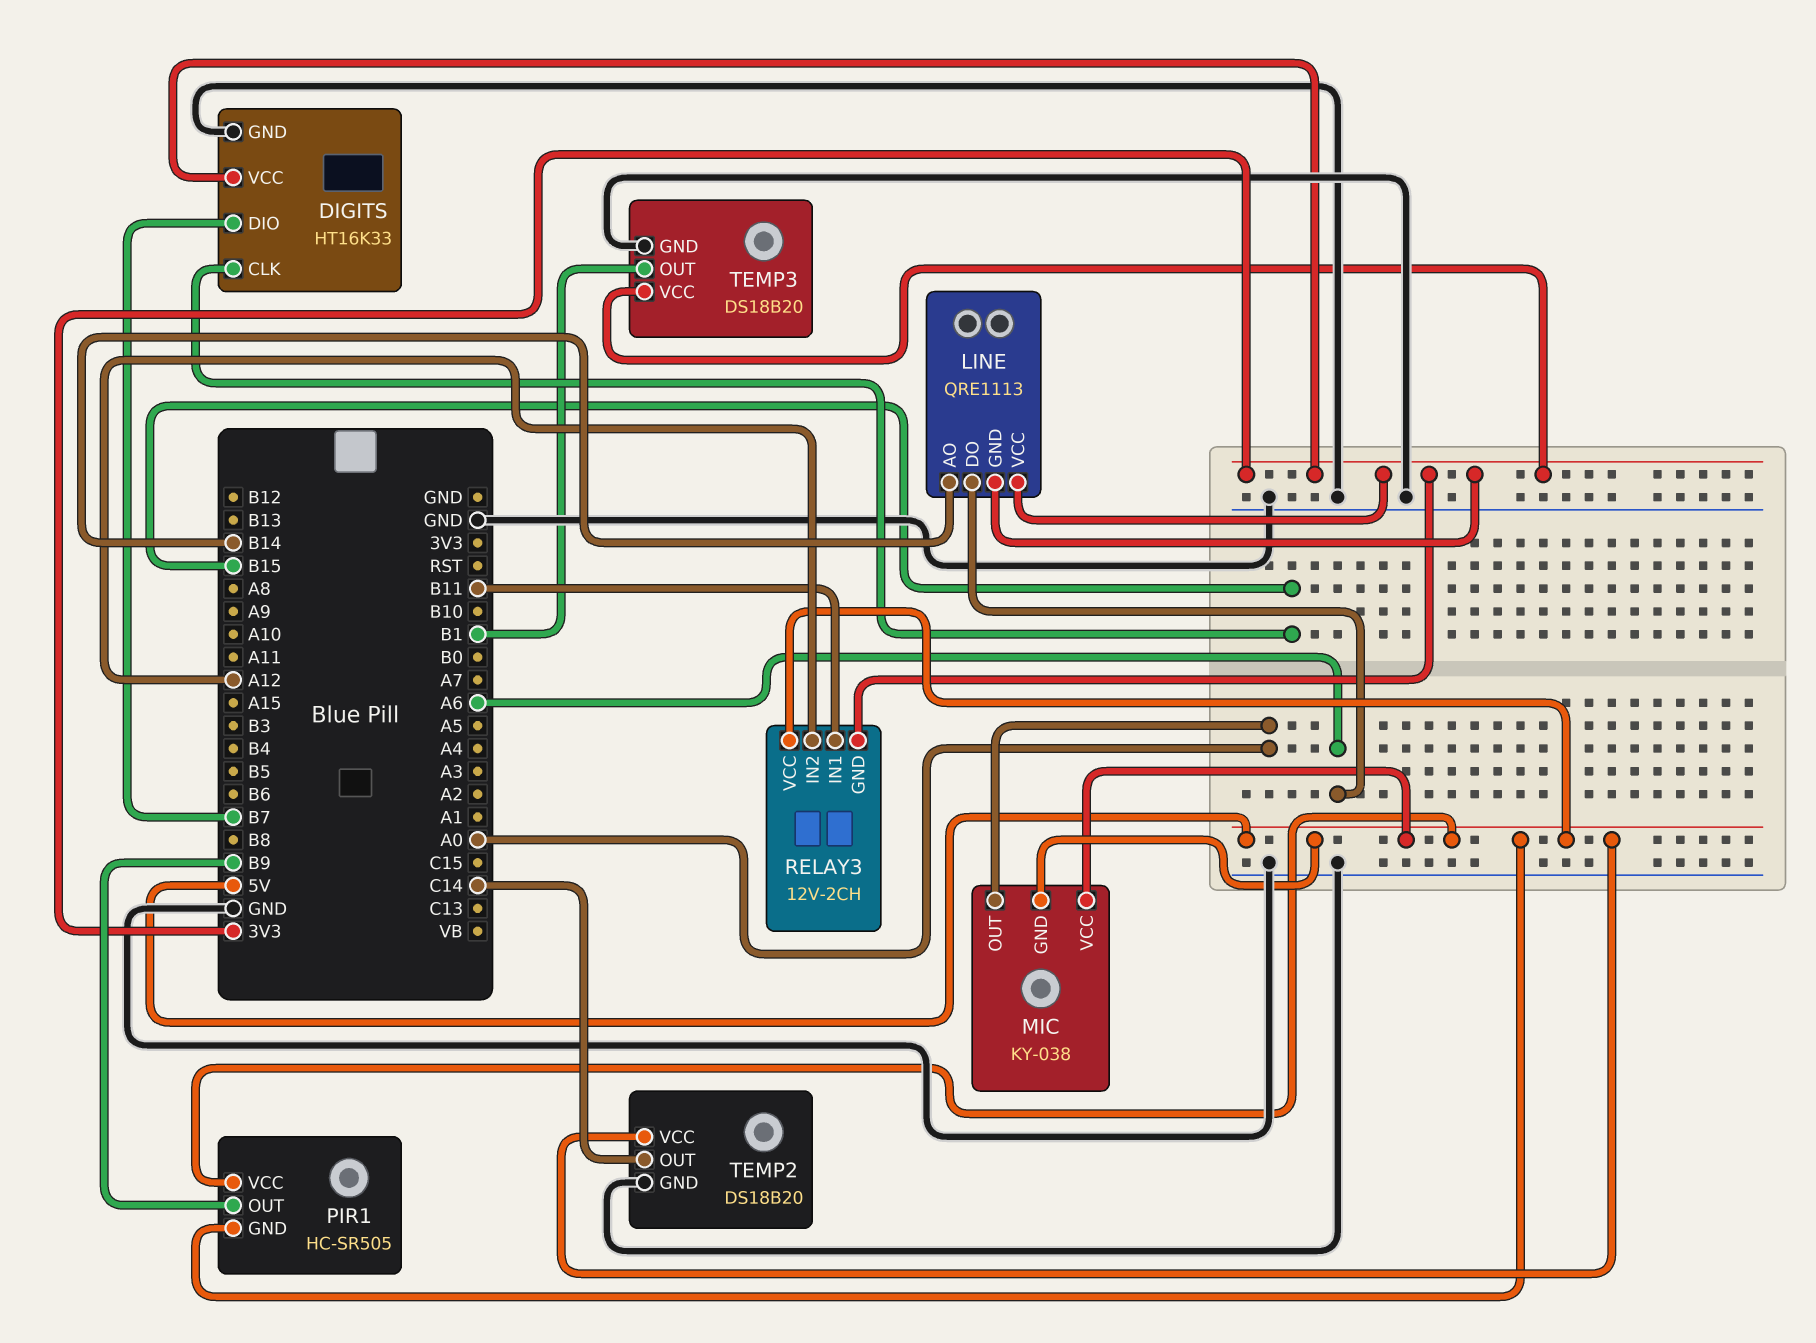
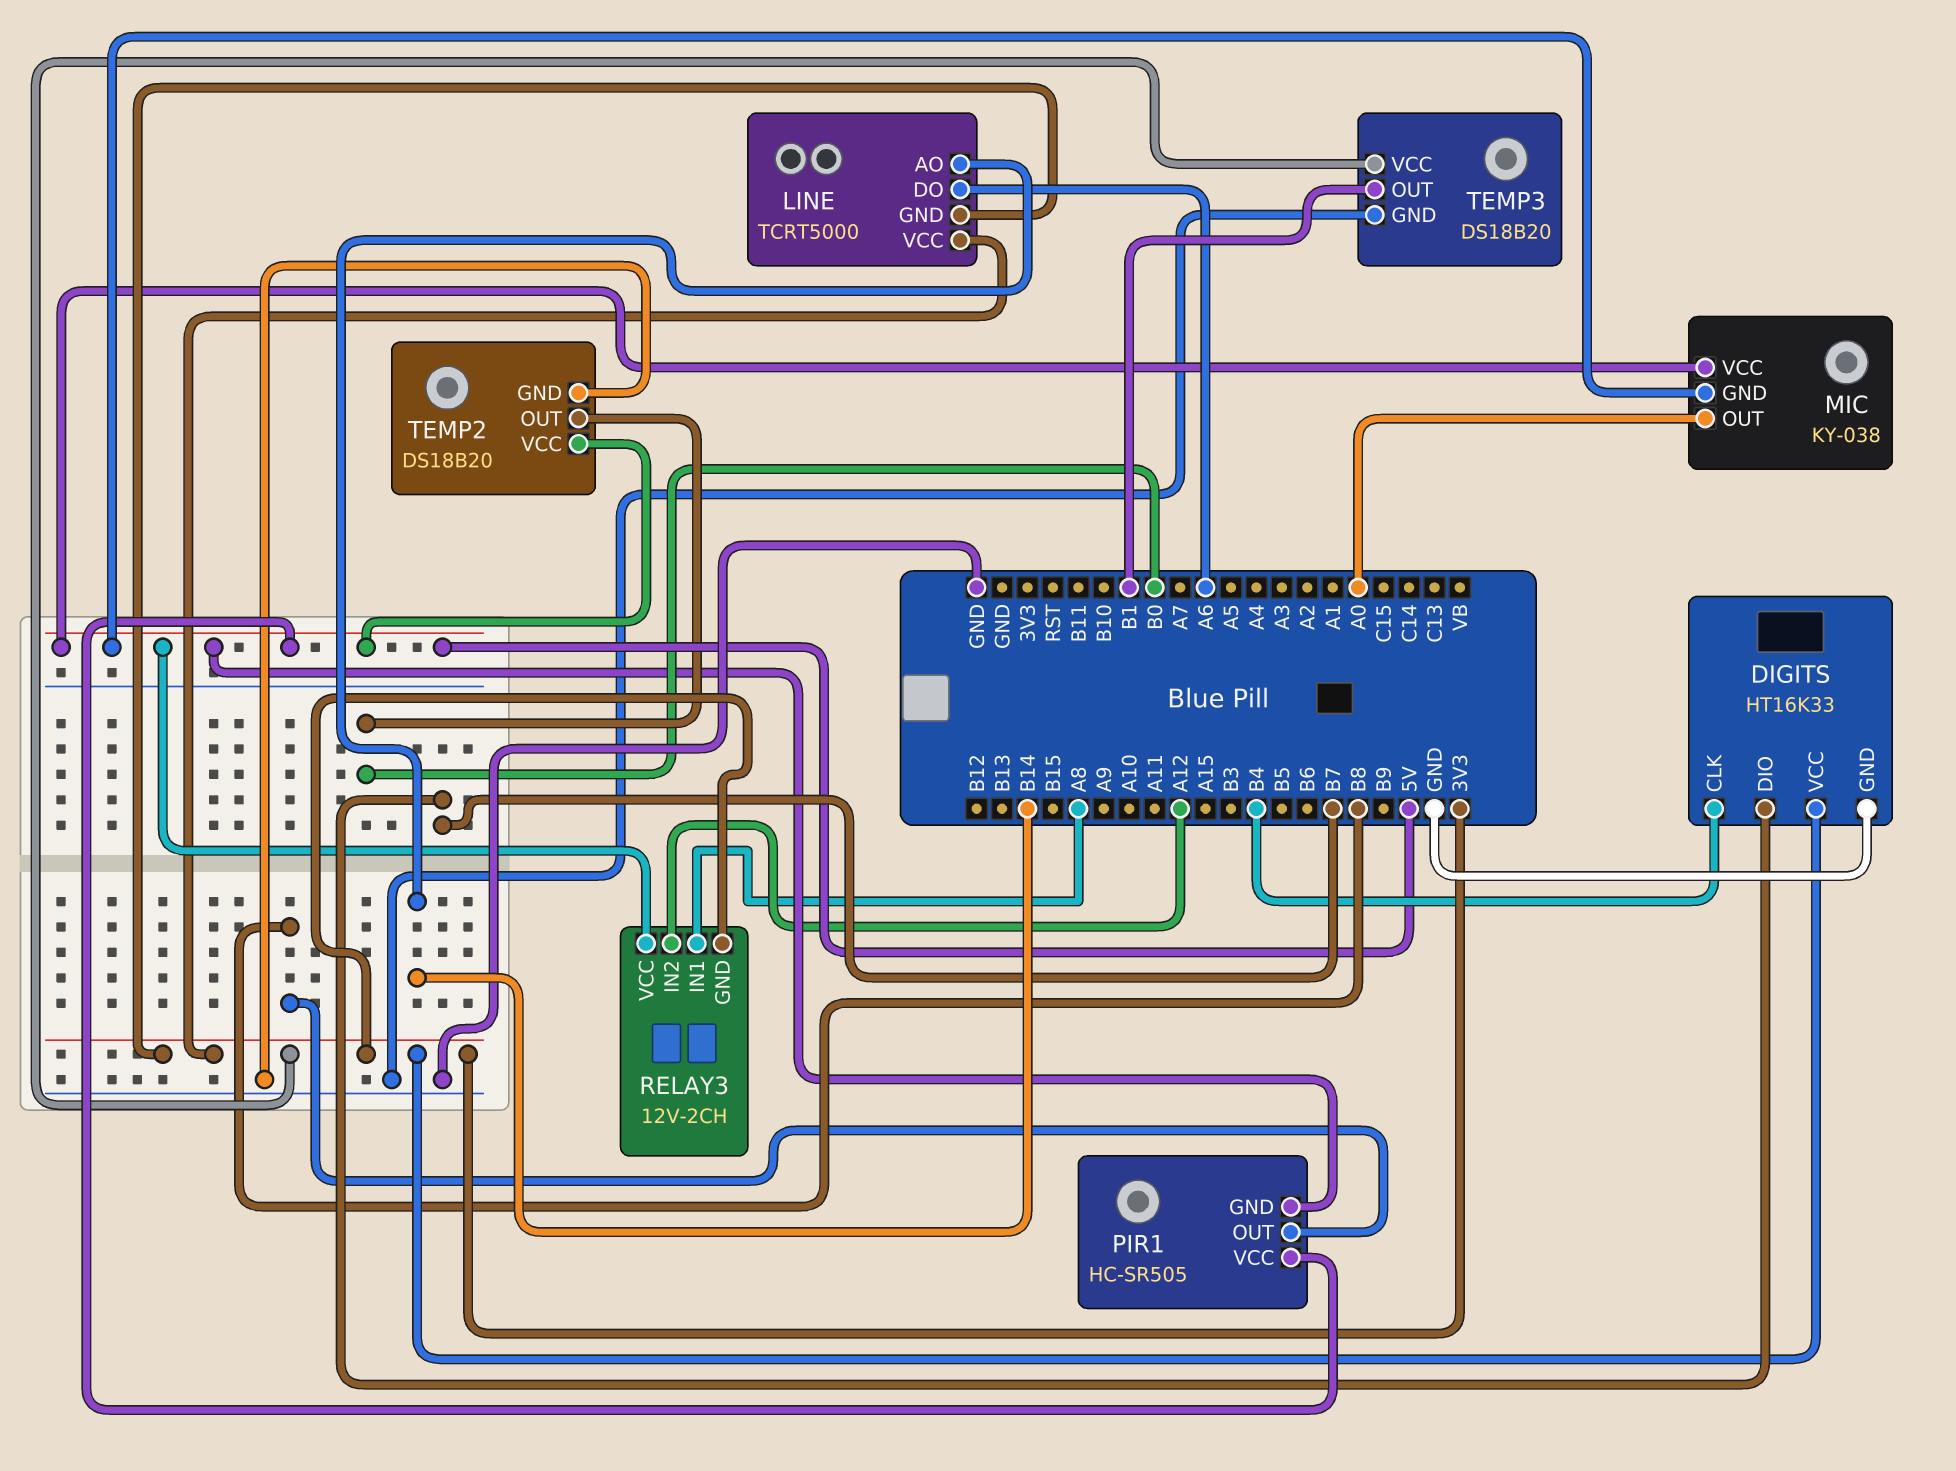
DIGITS pin CLK: B15 -> B4
LINE: QRE1113 -> TCRT5000
PIR1 pin OUT: B9 -> B8
RELAY3 pin IN1: B11 -> A8
TEMP2 pin OUT: C14 -> B0

